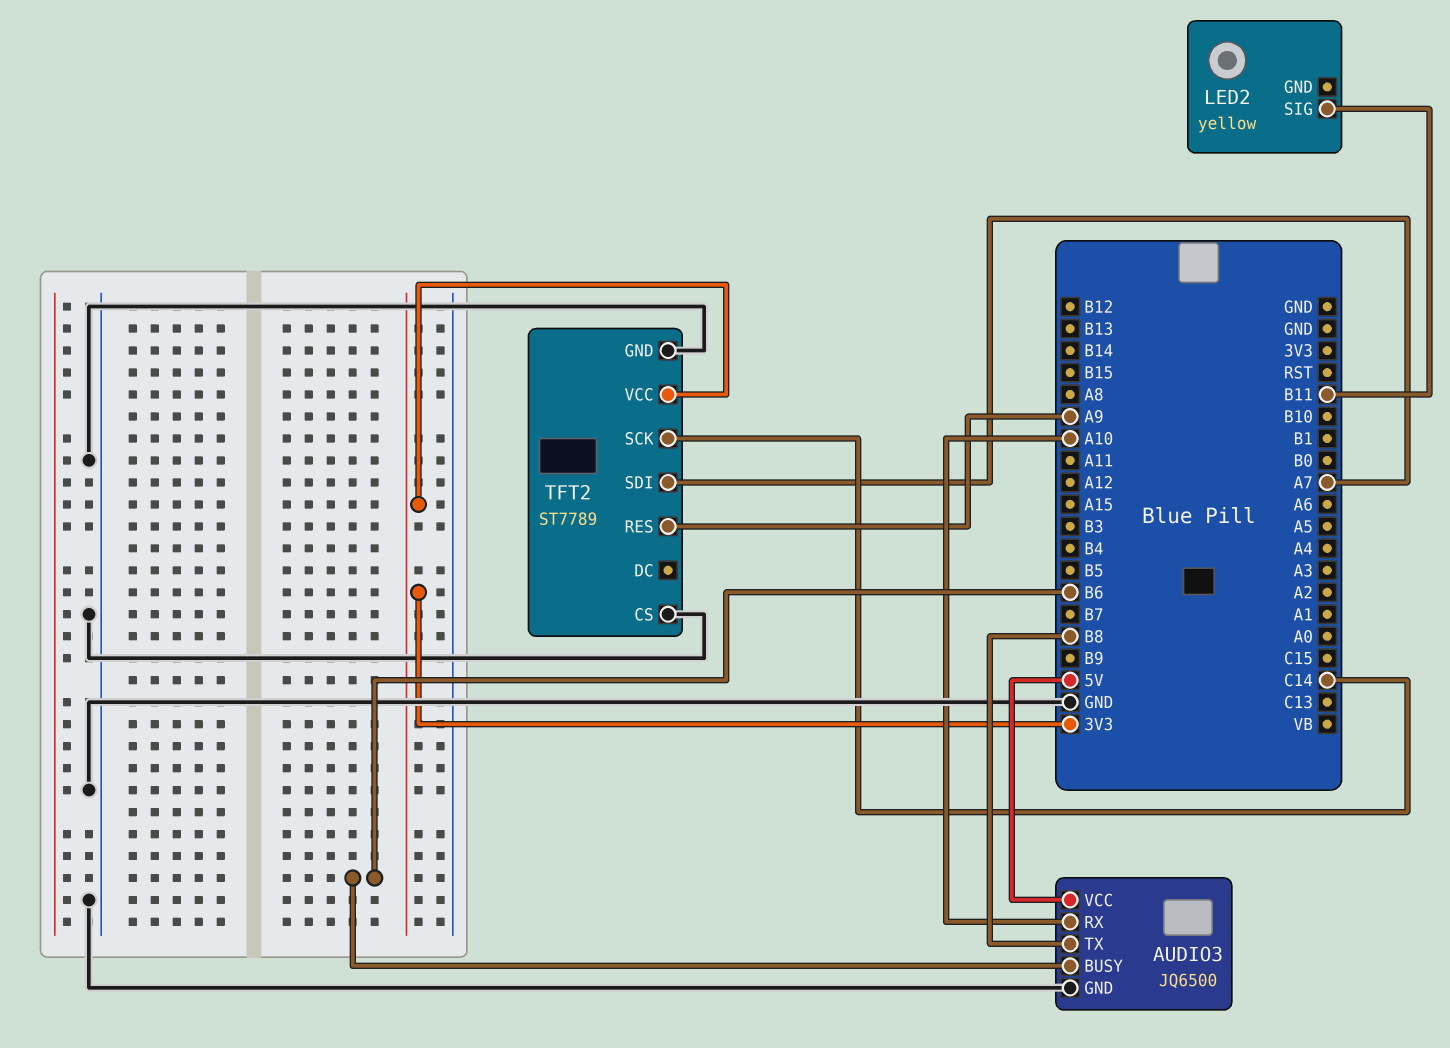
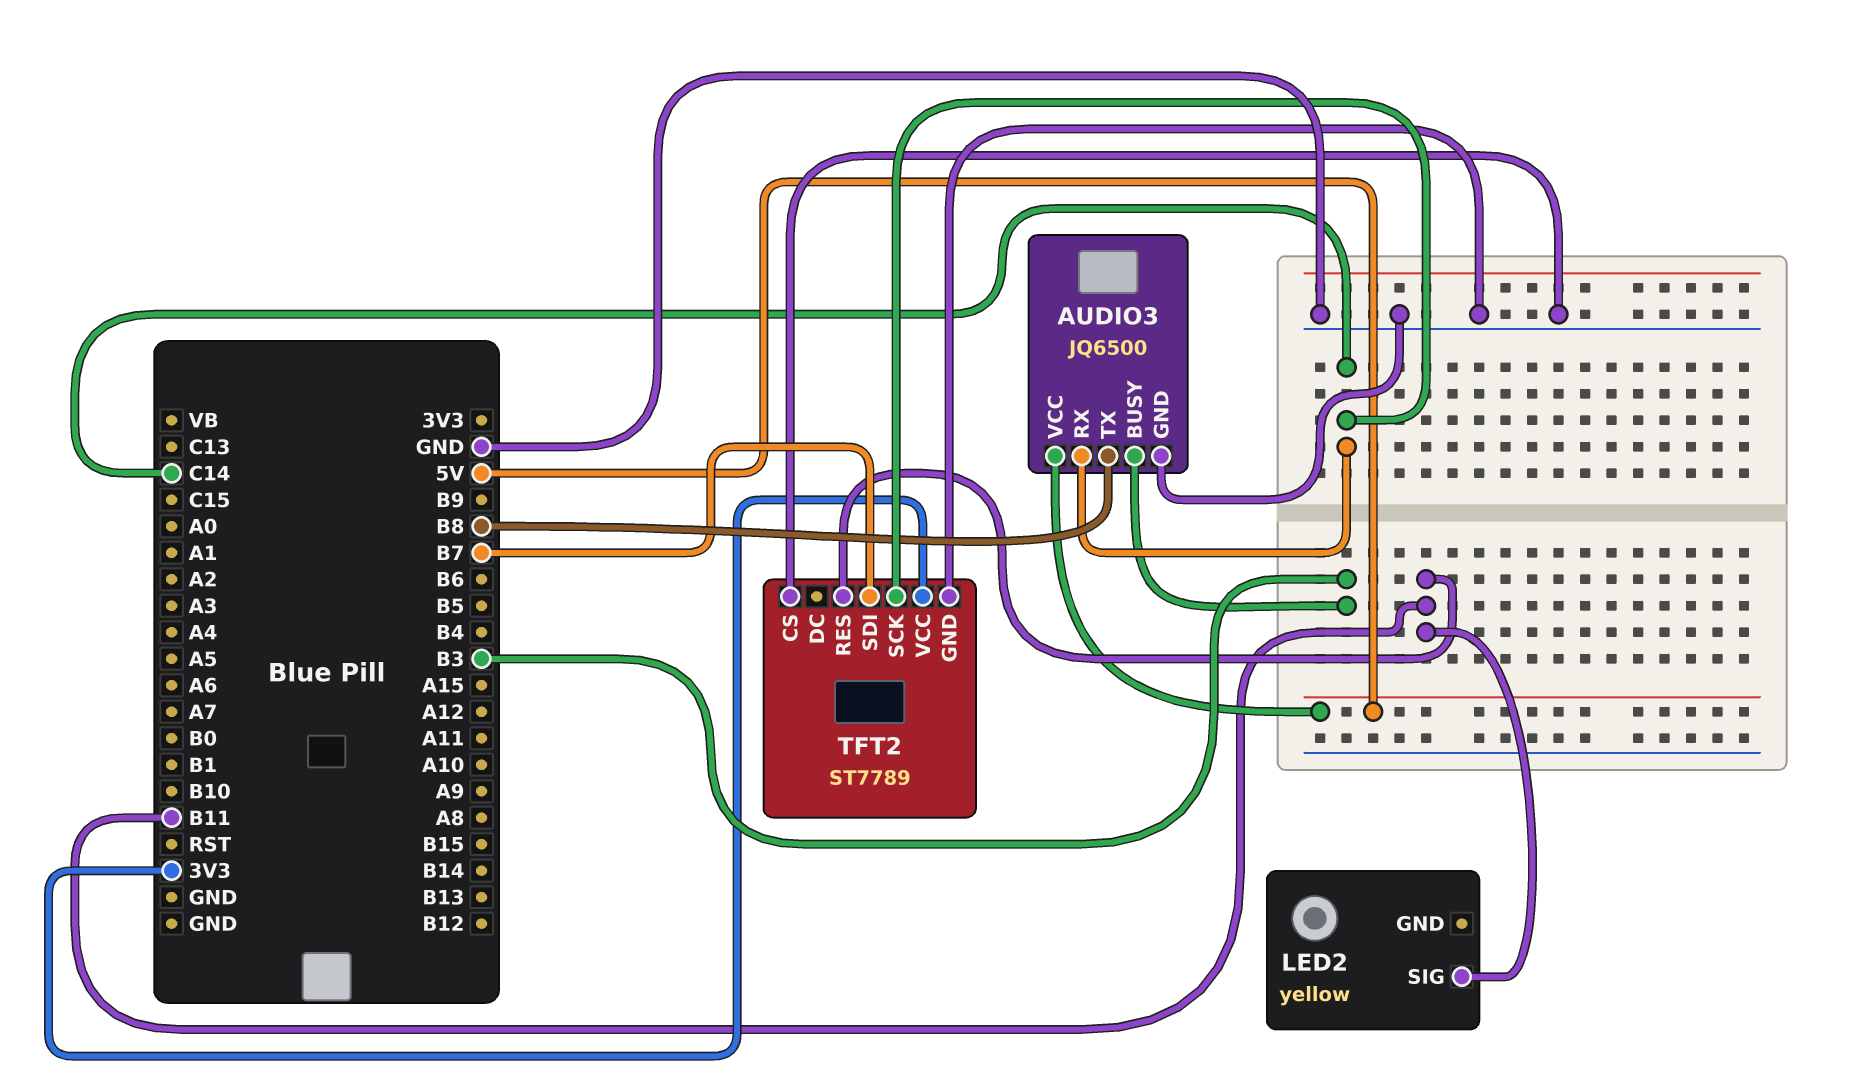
AUDIO3 pin BUSY: B6 -> B3
AUDIO3 pin RX: A10 -> C14
TFT2 pin RES: A9 -> B11
TFT2 pin SDI: A7 -> B7

